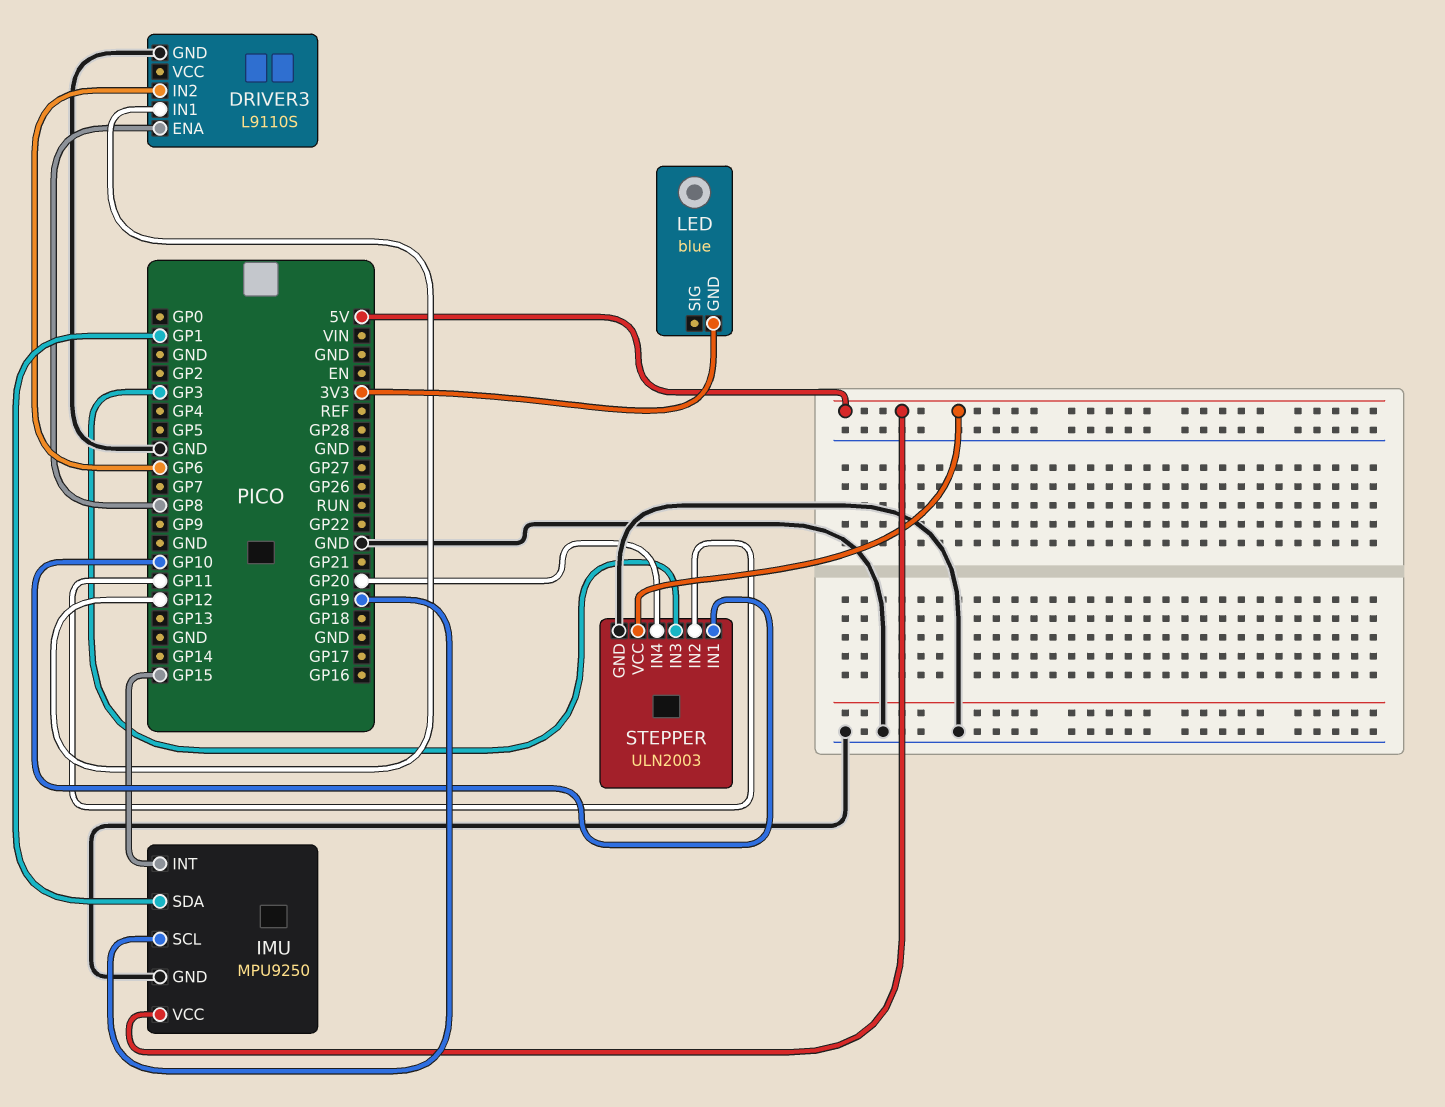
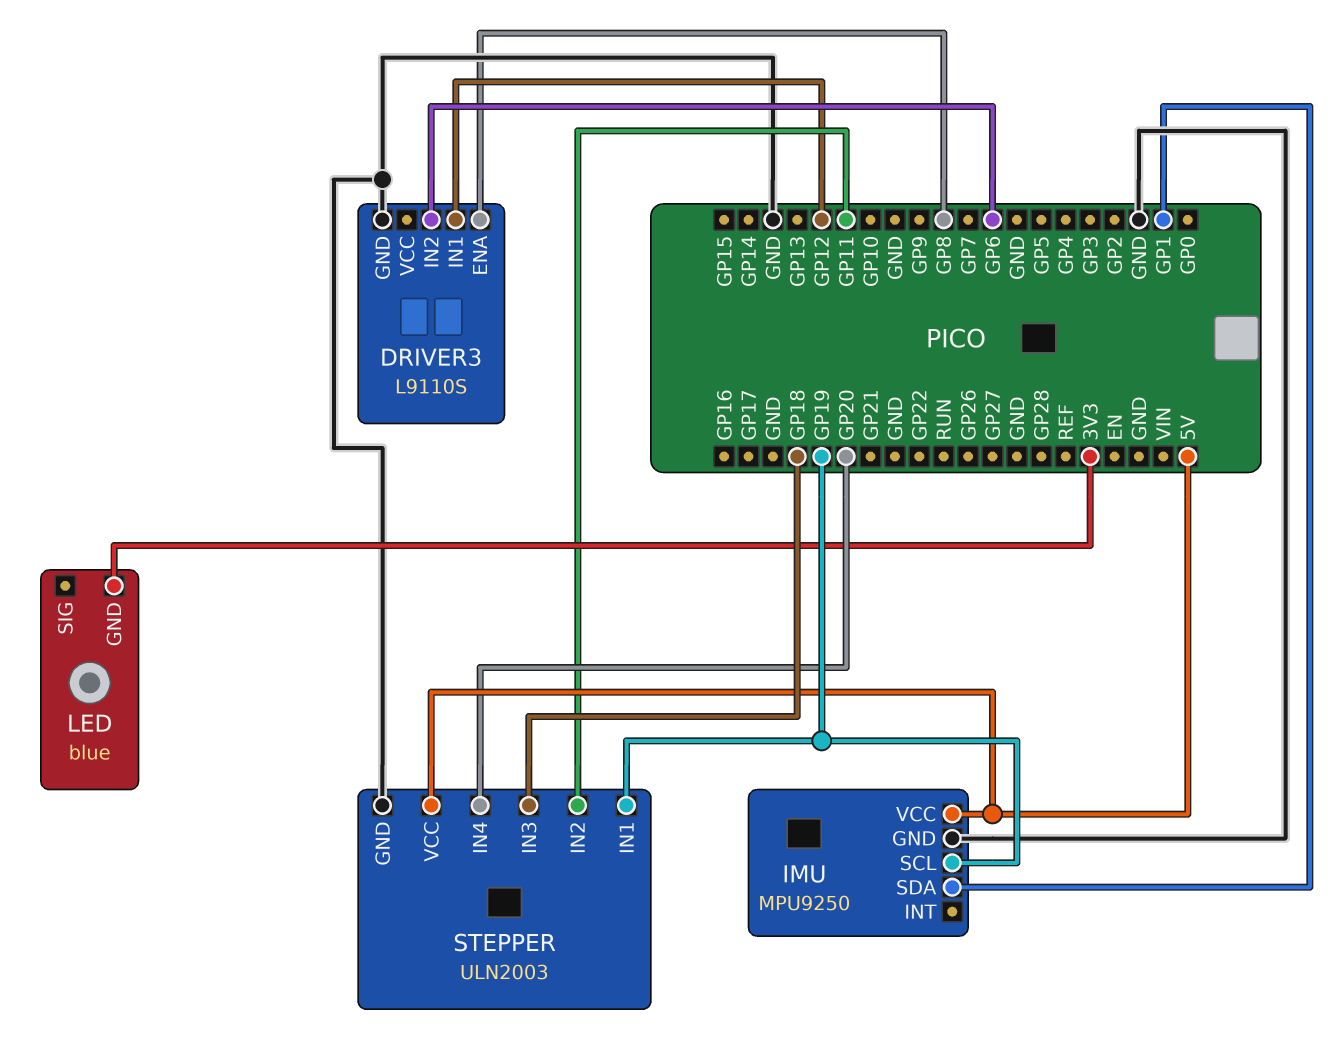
IMU pin INT: GP15 -> none
STEPPER pin IN1: GP10 -> GP19
STEPPER pin IN3: GP3 -> GP18

